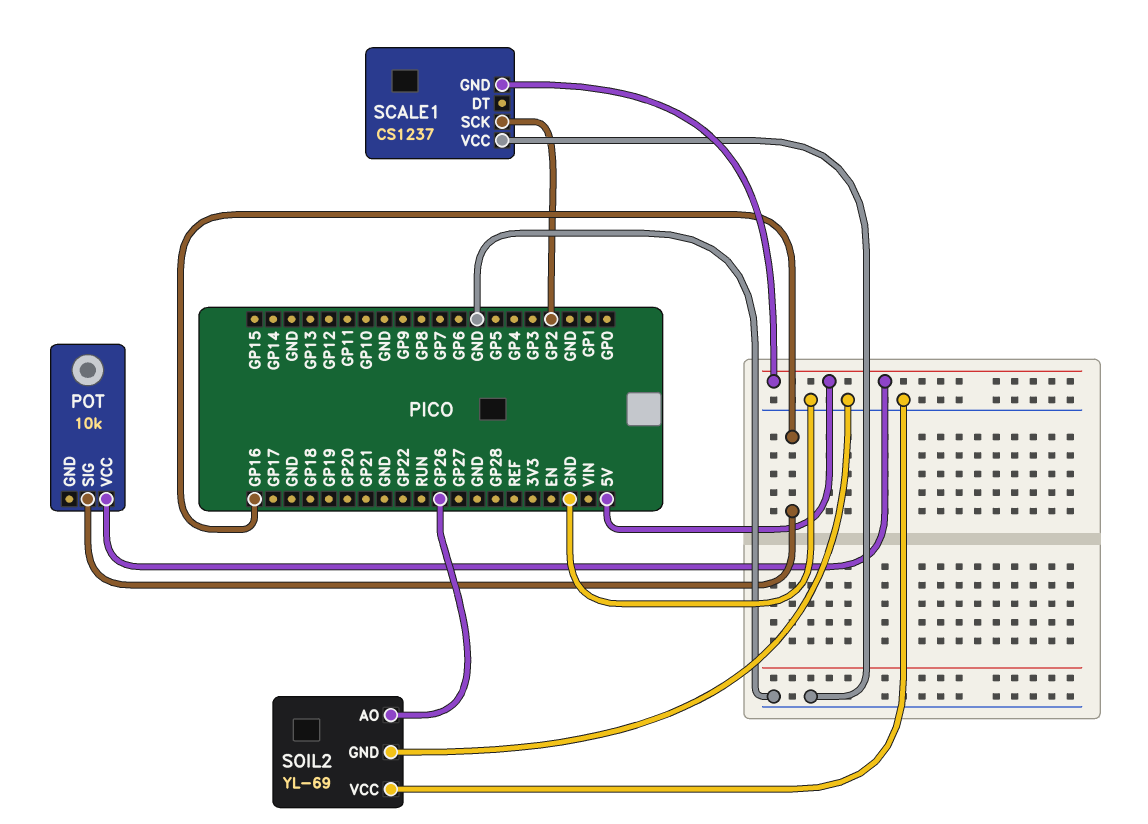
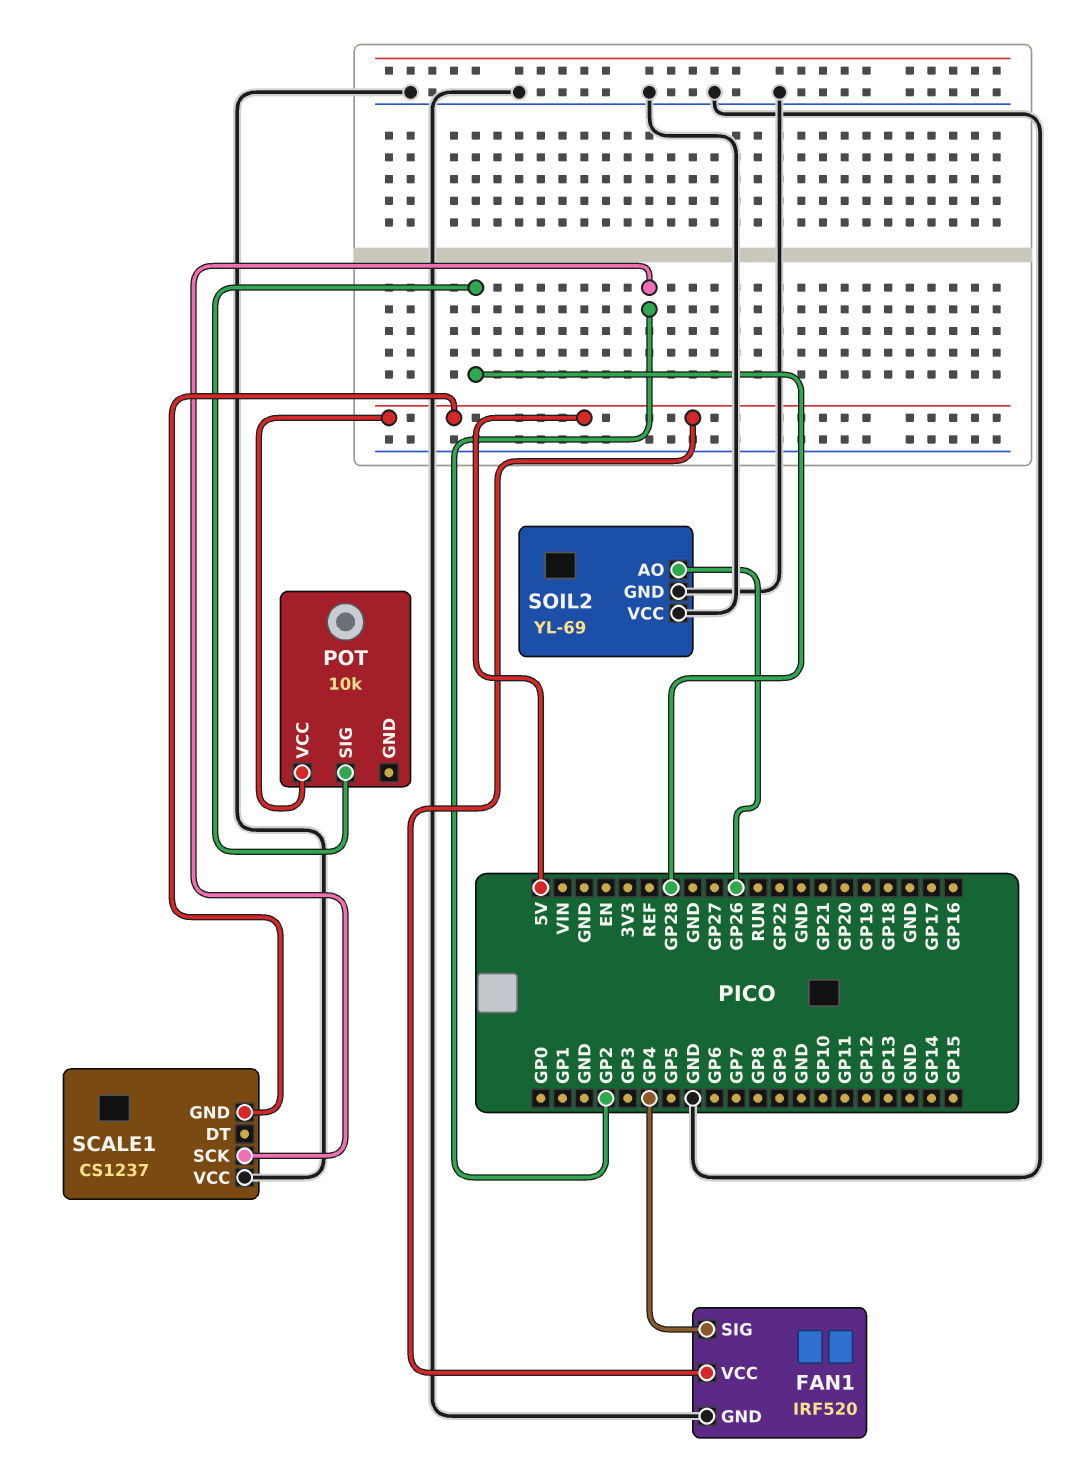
FAN1: none -> IRF520
FAN1 pin GND: none -> GND
FAN1 pin SIG: none -> GP4
FAN1 pin VCC: none -> 5V
POT pin SIG: GP16 -> GP28

